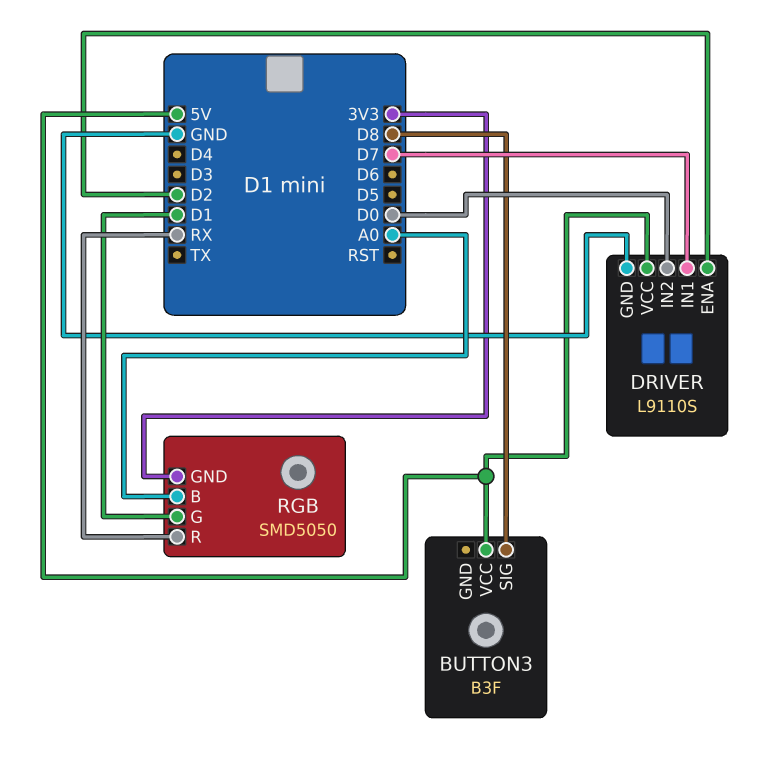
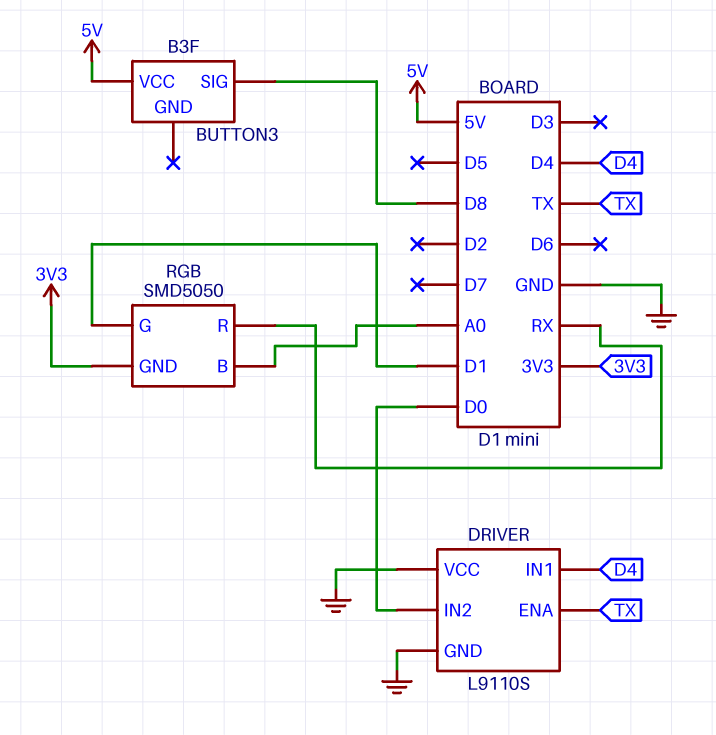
DRIVER pin ENA: D2 -> TX
DRIVER pin IN1: D7 -> D4
DRIVER pin VCC: 5V -> GND

